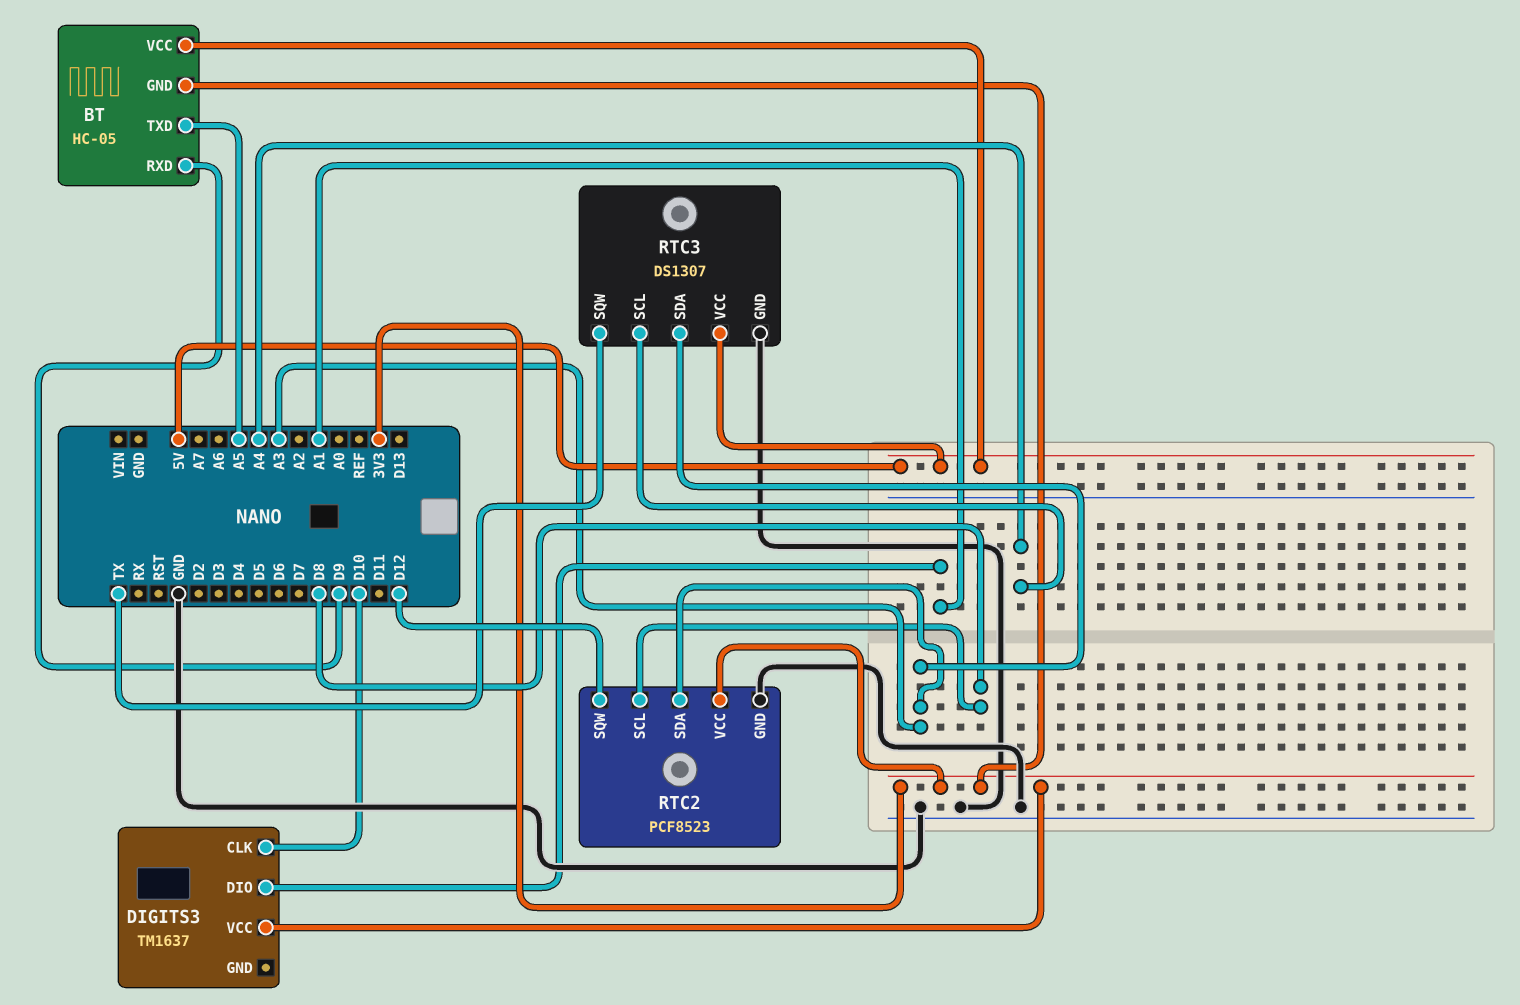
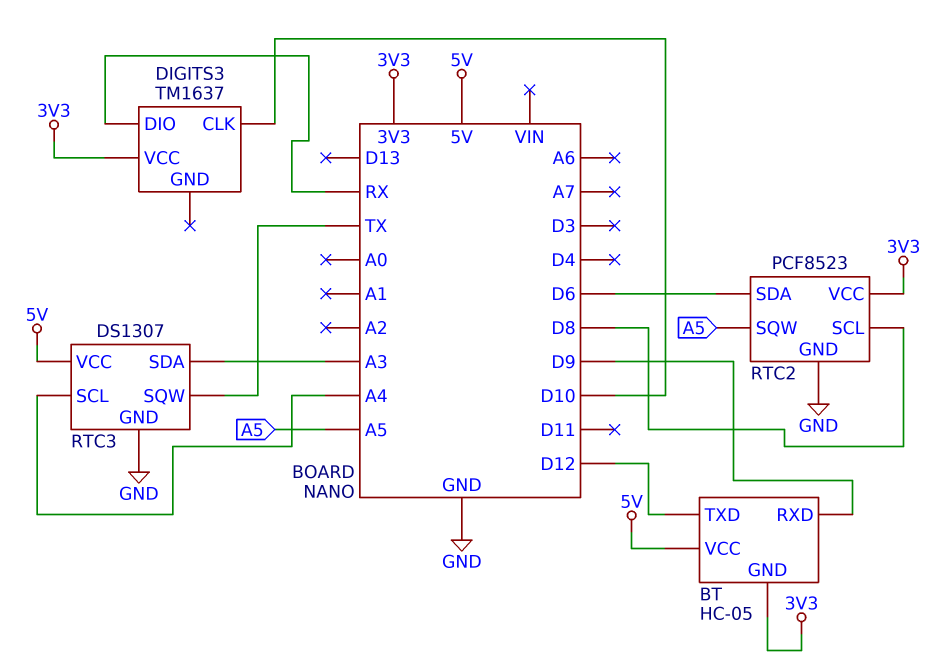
BT pin TXD: A5 -> D12
DIGITS3 pin DIO: A1 -> RX
RTC2 pin SDA: A3 -> D6
RTC2 pin SQW: D12 -> A5

